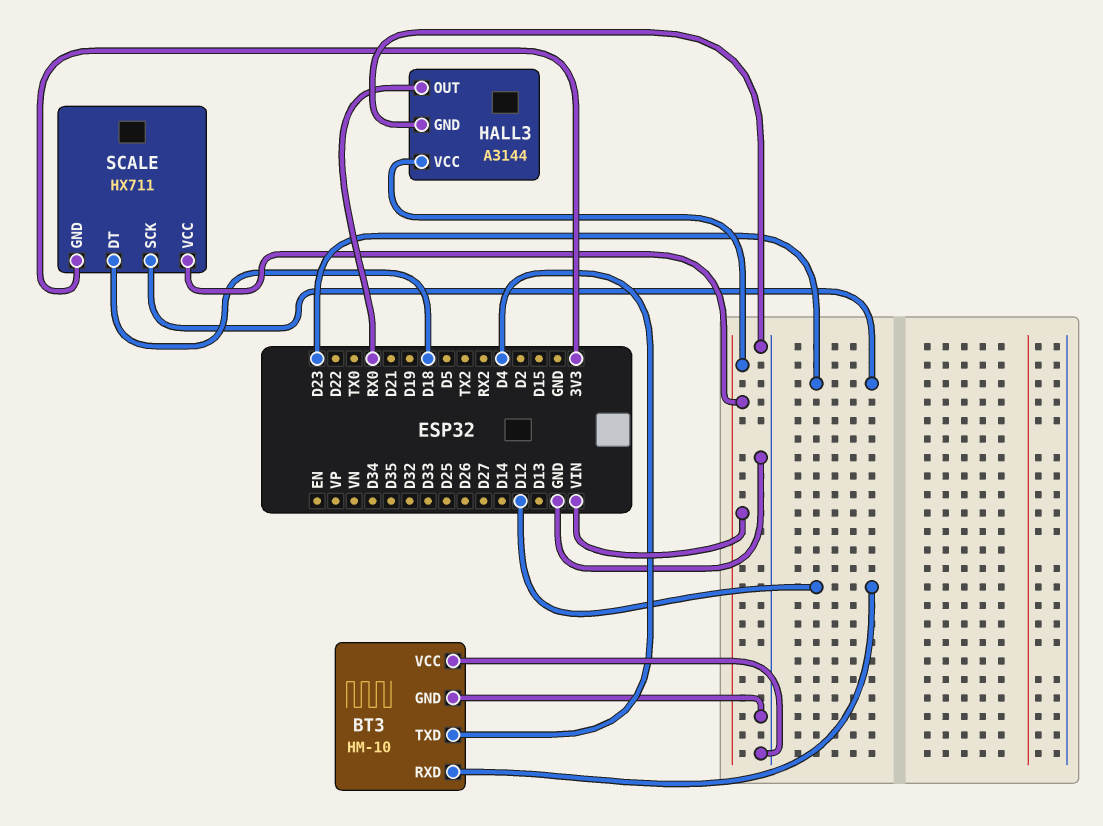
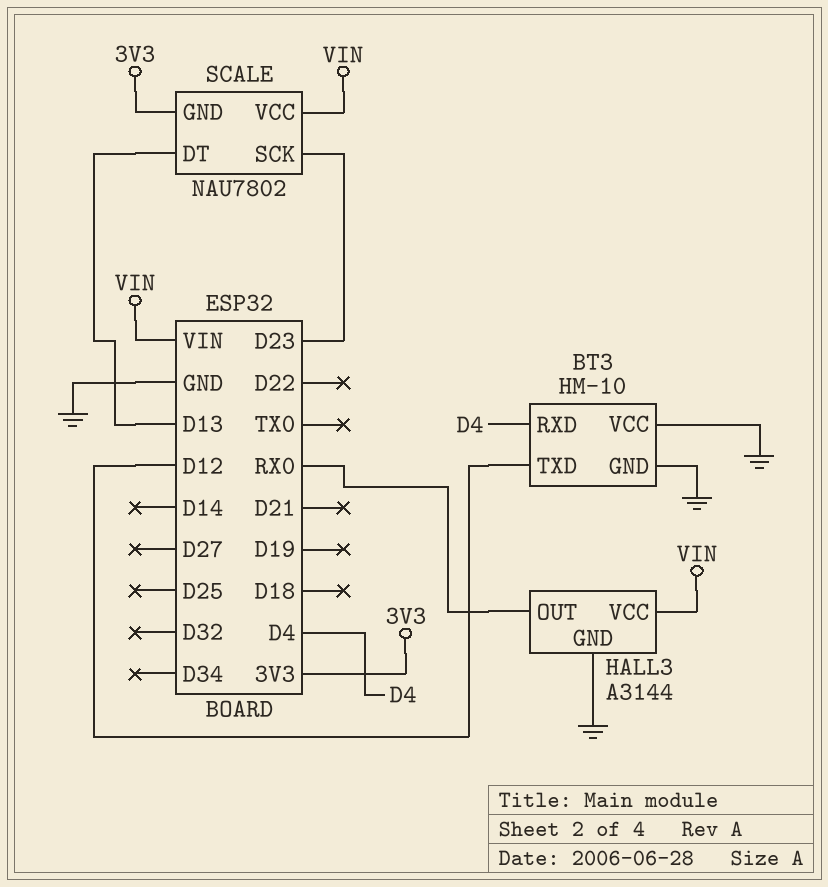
BT3 pin RXD: D12 -> D4
BT3 pin TXD: D4 -> D12
SCALE: HX711 -> NAU7802
SCALE pin DT: D18 -> D13

